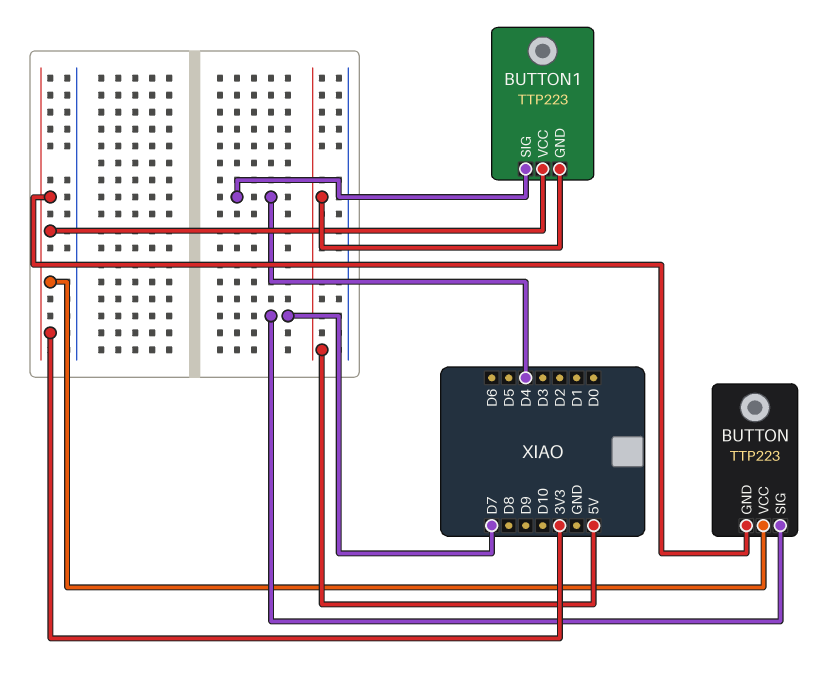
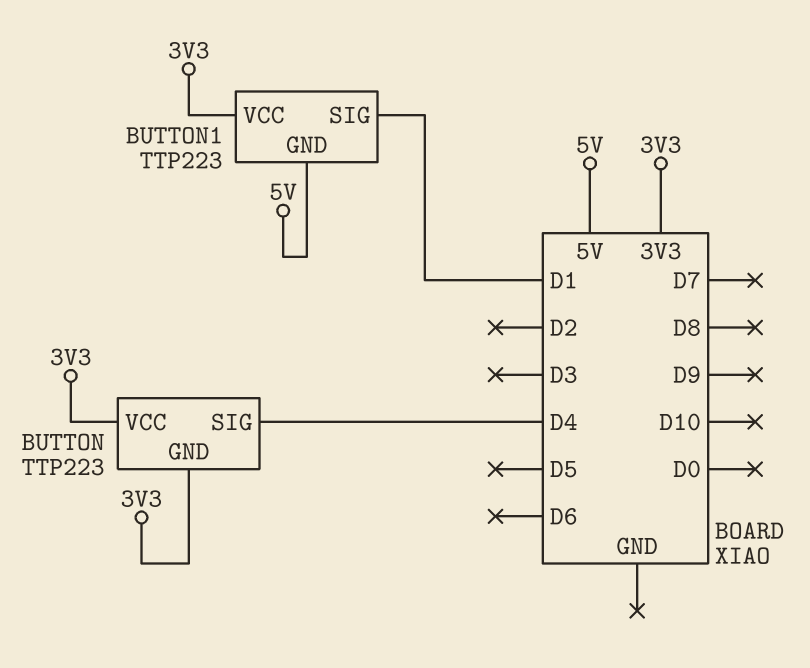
BUTTON pin SIG: D7 -> D4
BUTTON1 pin SIG: D4 -> D1

